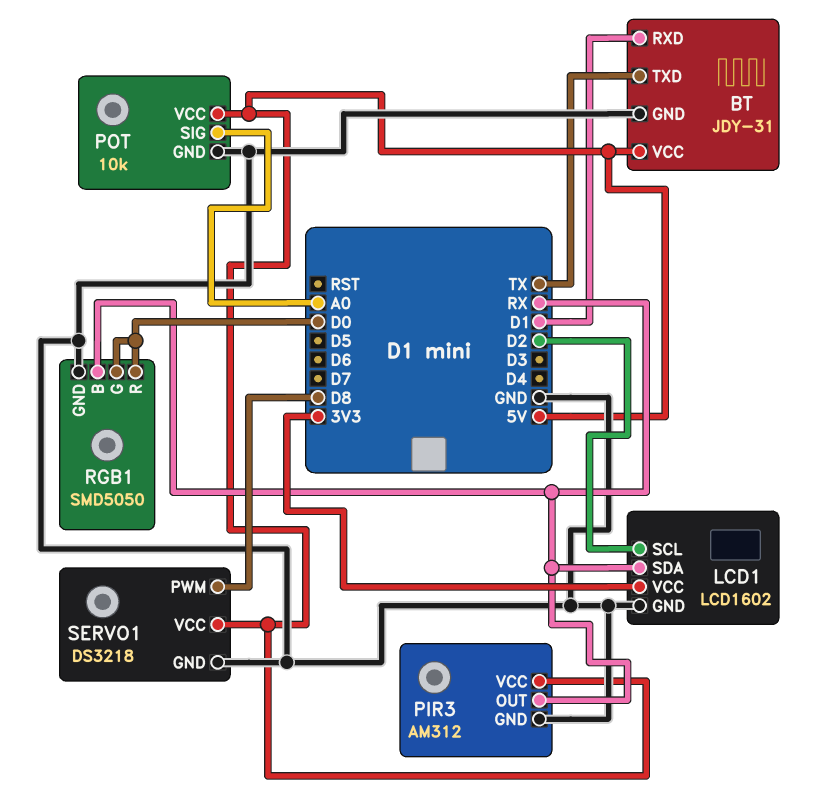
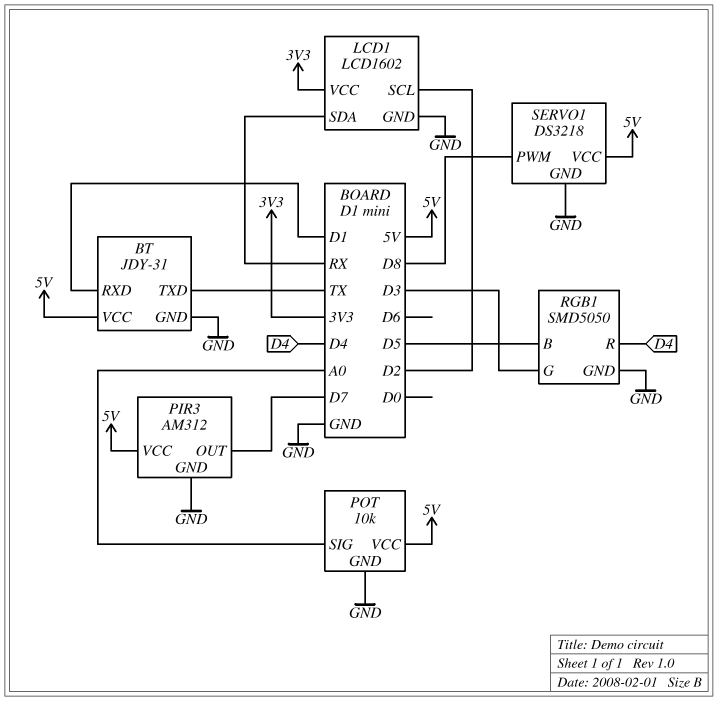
PIR3 pin OUT: RX -> D7
RGB1 pin B: RX -> D5
RGB1 pin G: D0 -> D3
RGB1 pin R: D0 -> D4

